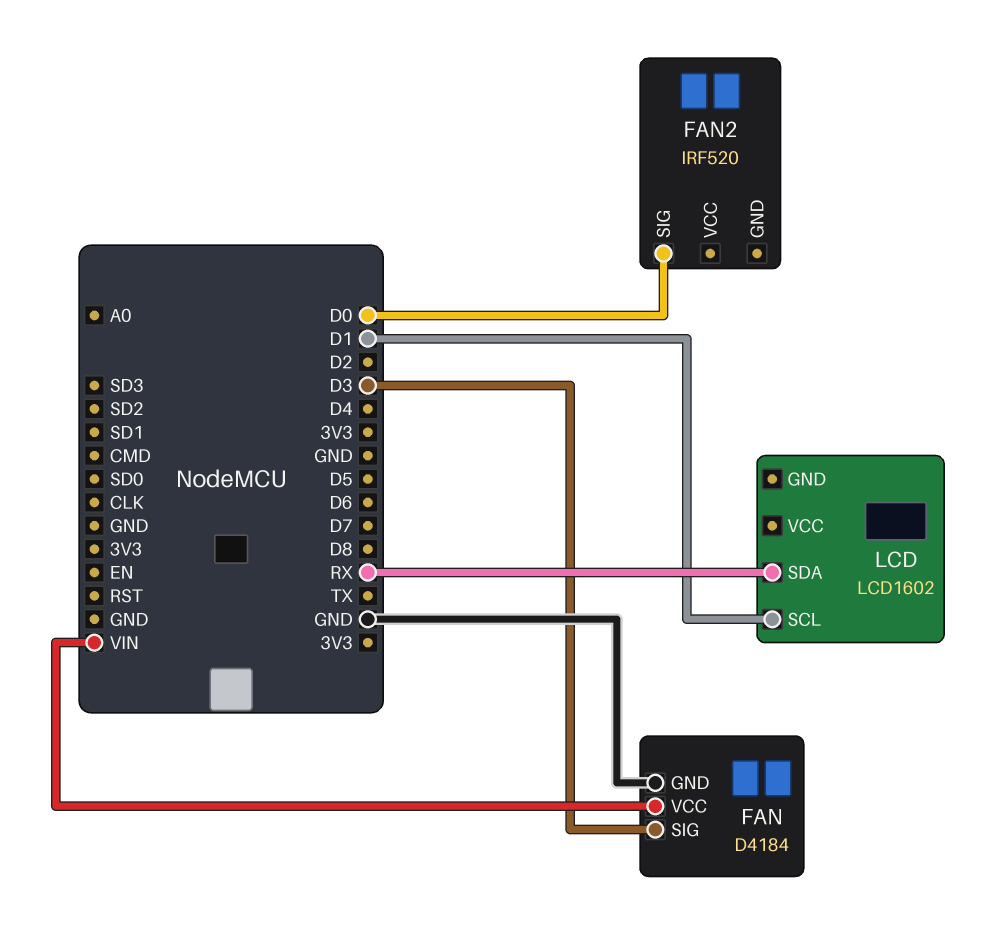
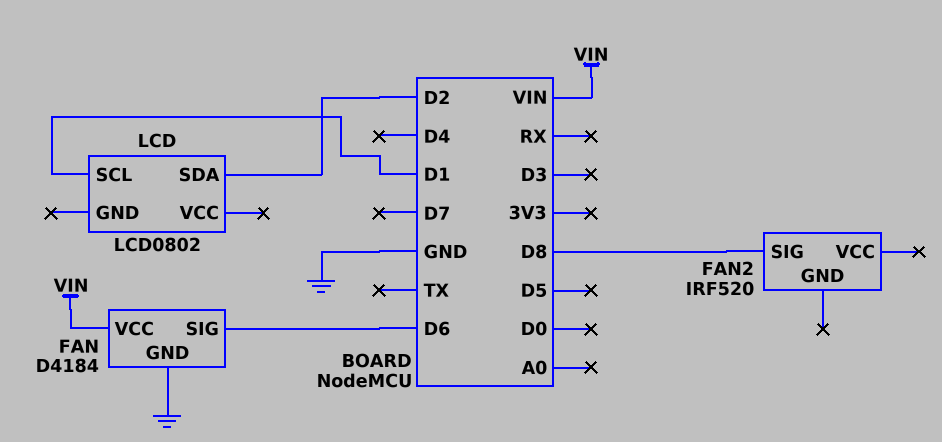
FAN pin SIG: D3 -> D6
FAN2 pin SIG: D0 -> D8
LCD: LCD1602 -> LCD0802
LCD pin SDA: RX -> D2

